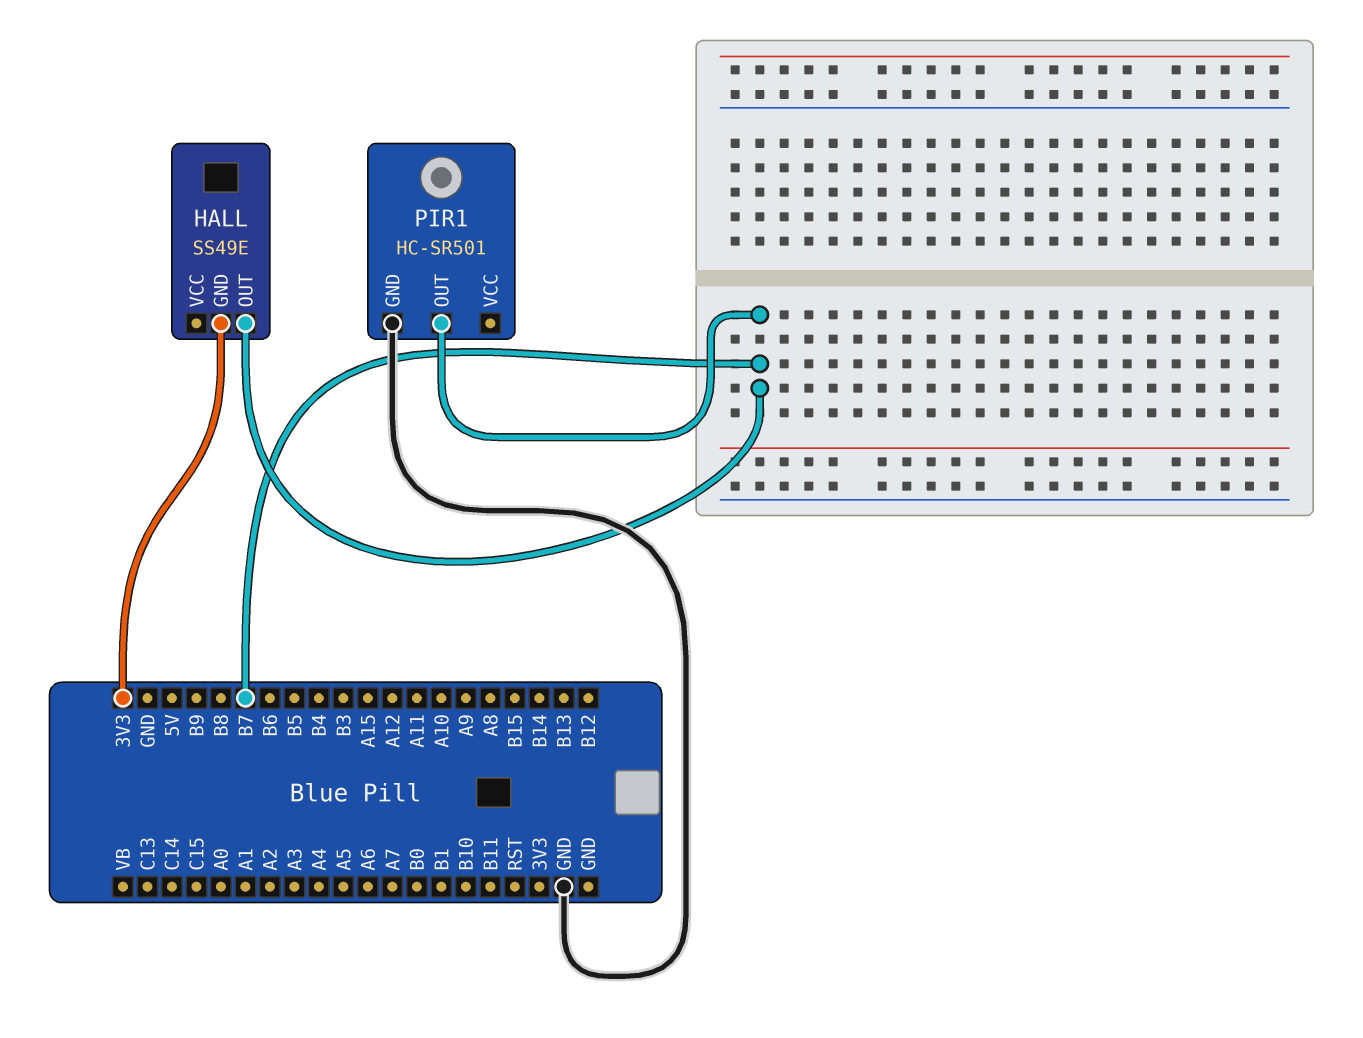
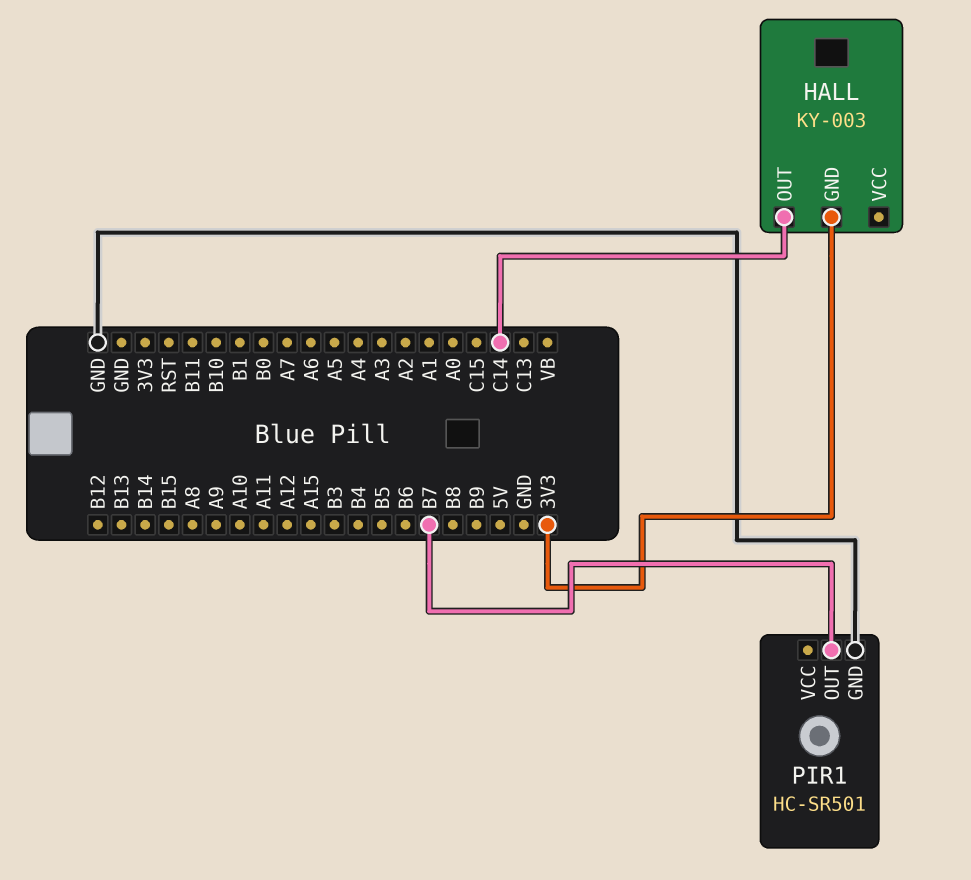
HALL: SS49E -> KY-003
HALL pin OUT: B7 -> C14

